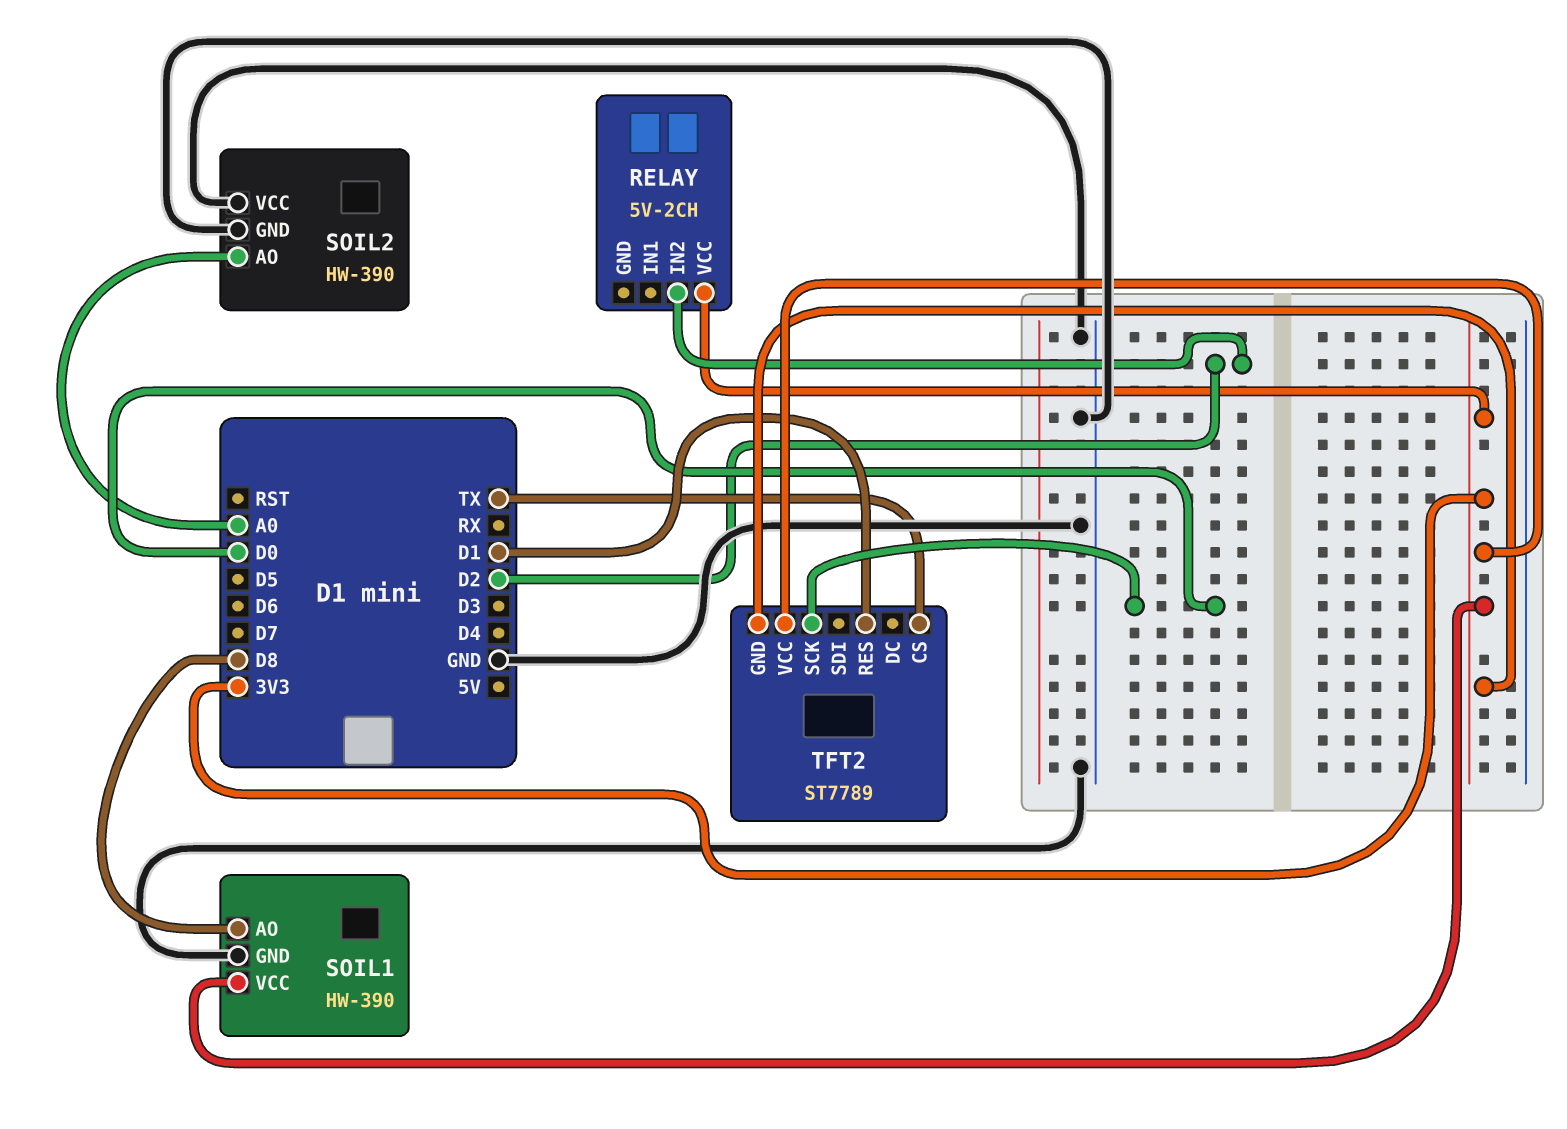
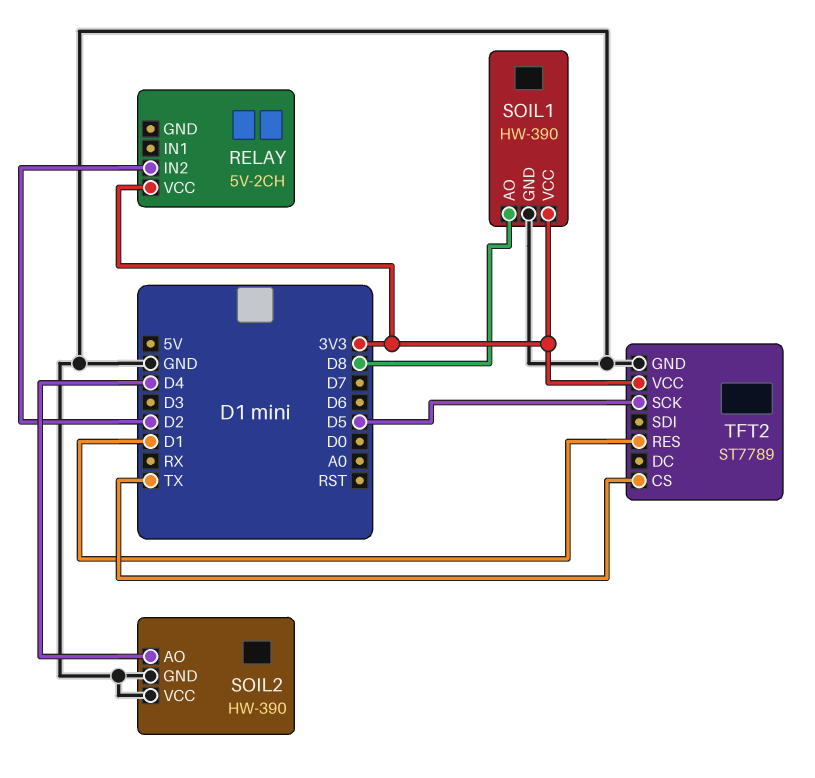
SOIL2 pin AO: A0 -> D4
TFT2 pin GND: 3V3 -> GND
TFT2 pin SCK: D0 -> D5

